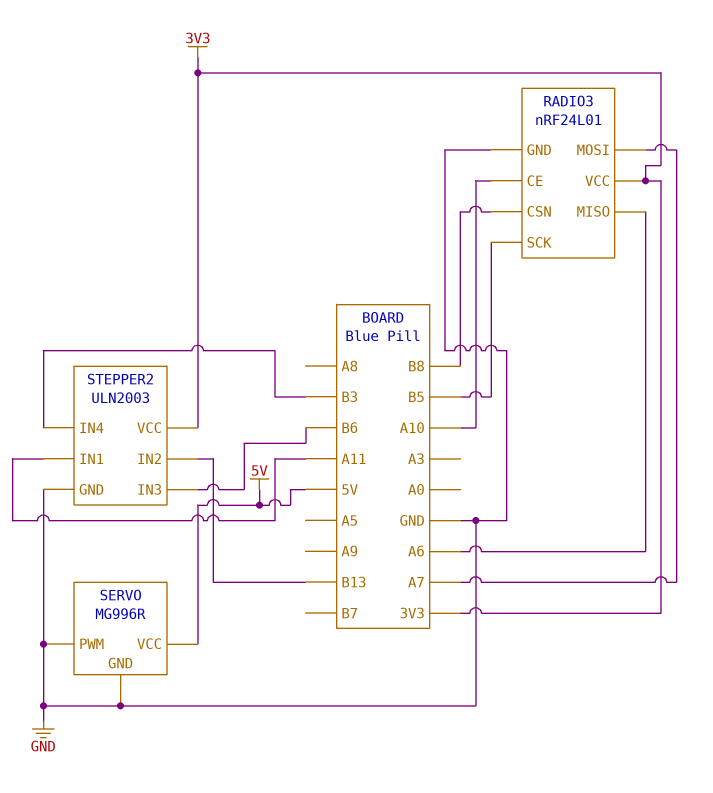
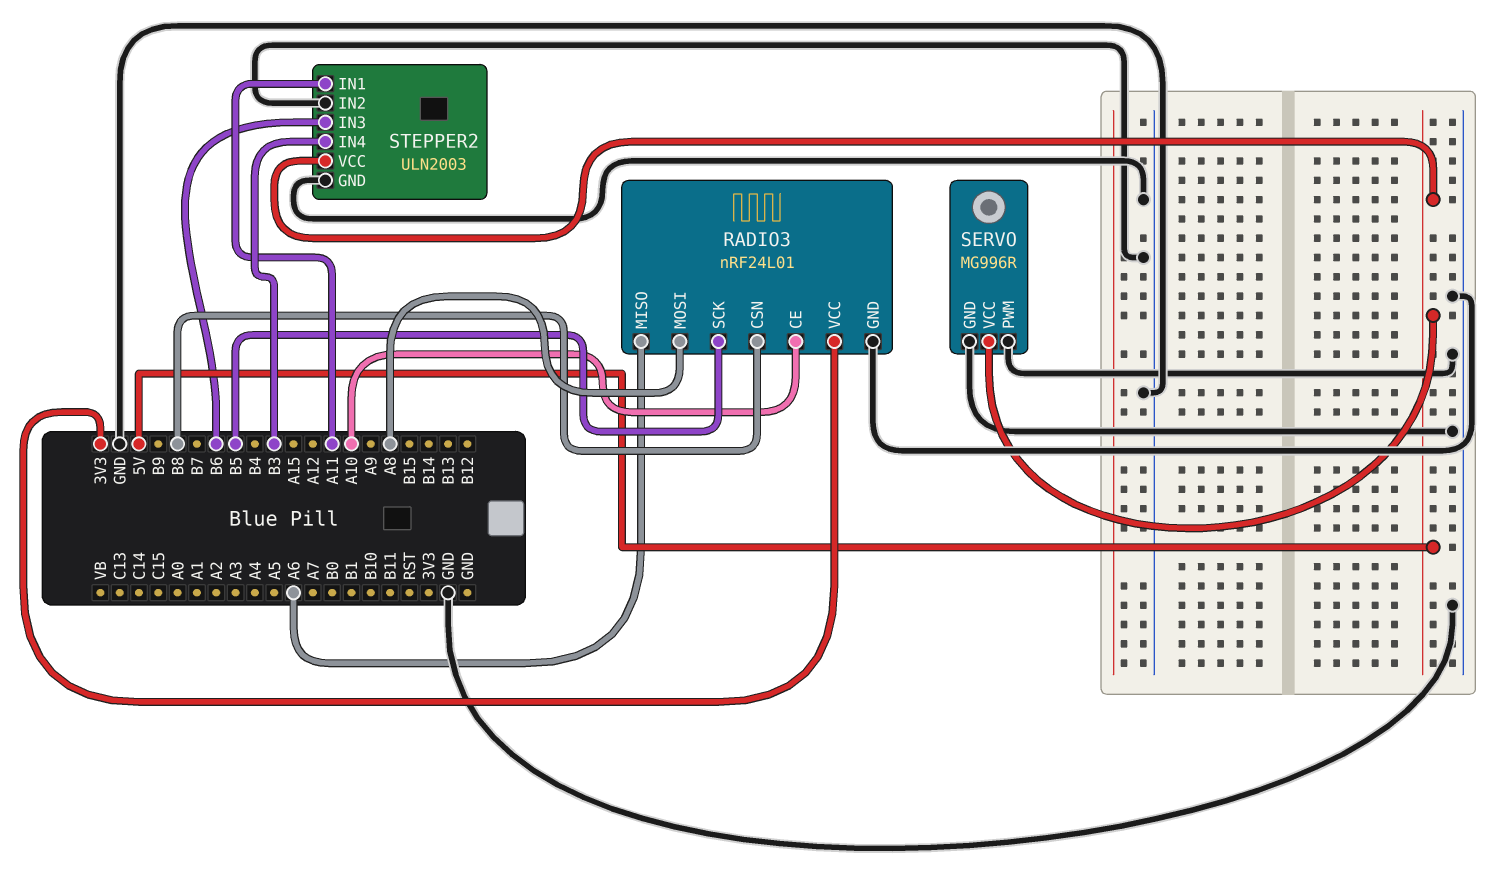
RADIO3 pin MOSI: A7 -> A8
STEPPER2 pin IN2: B13 -> GND
STEPPER2 pin VCC: 3V3 -> 5V

